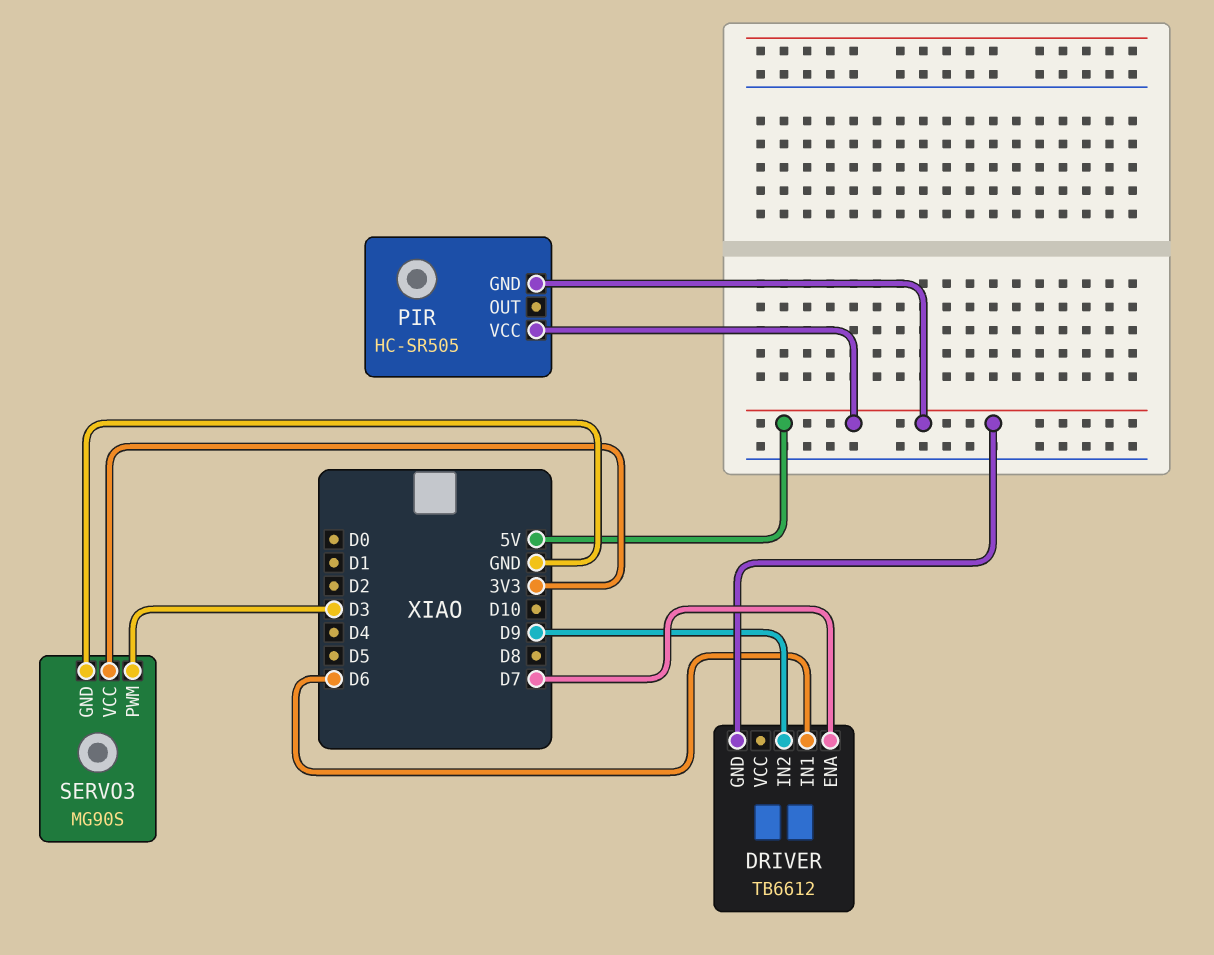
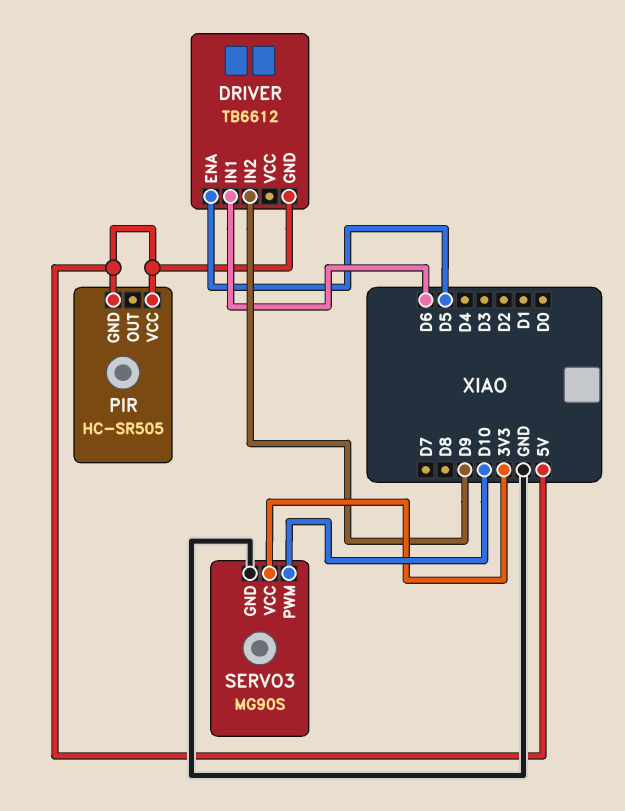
DRIVER pin ENA: D7 -> D5
SERVO3 pin PWM: D3 -> D10

